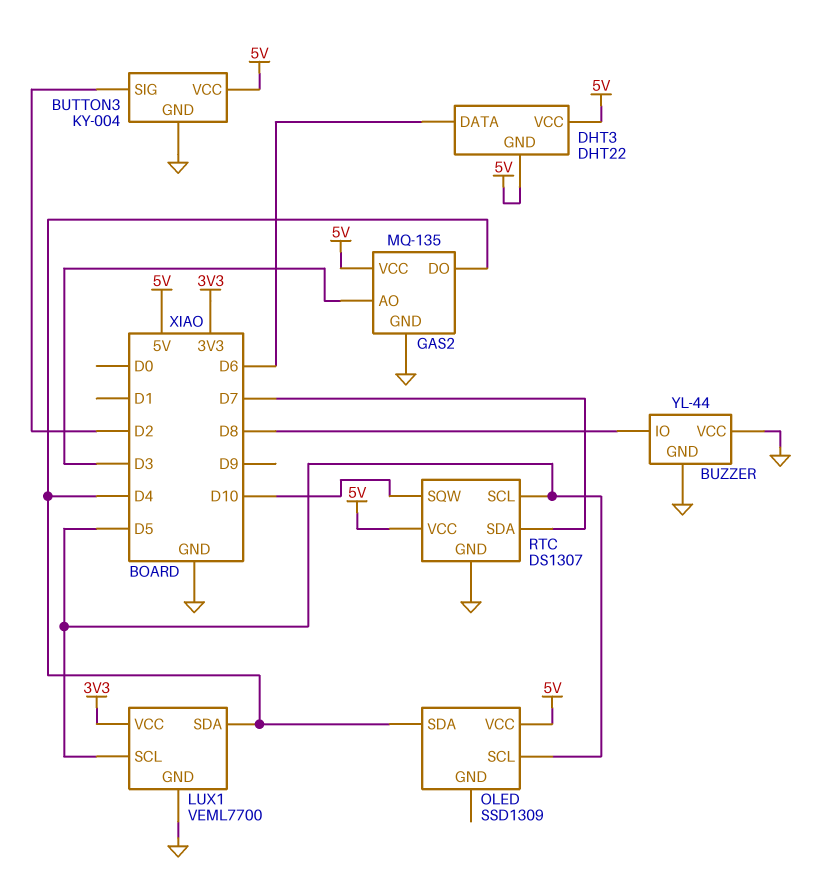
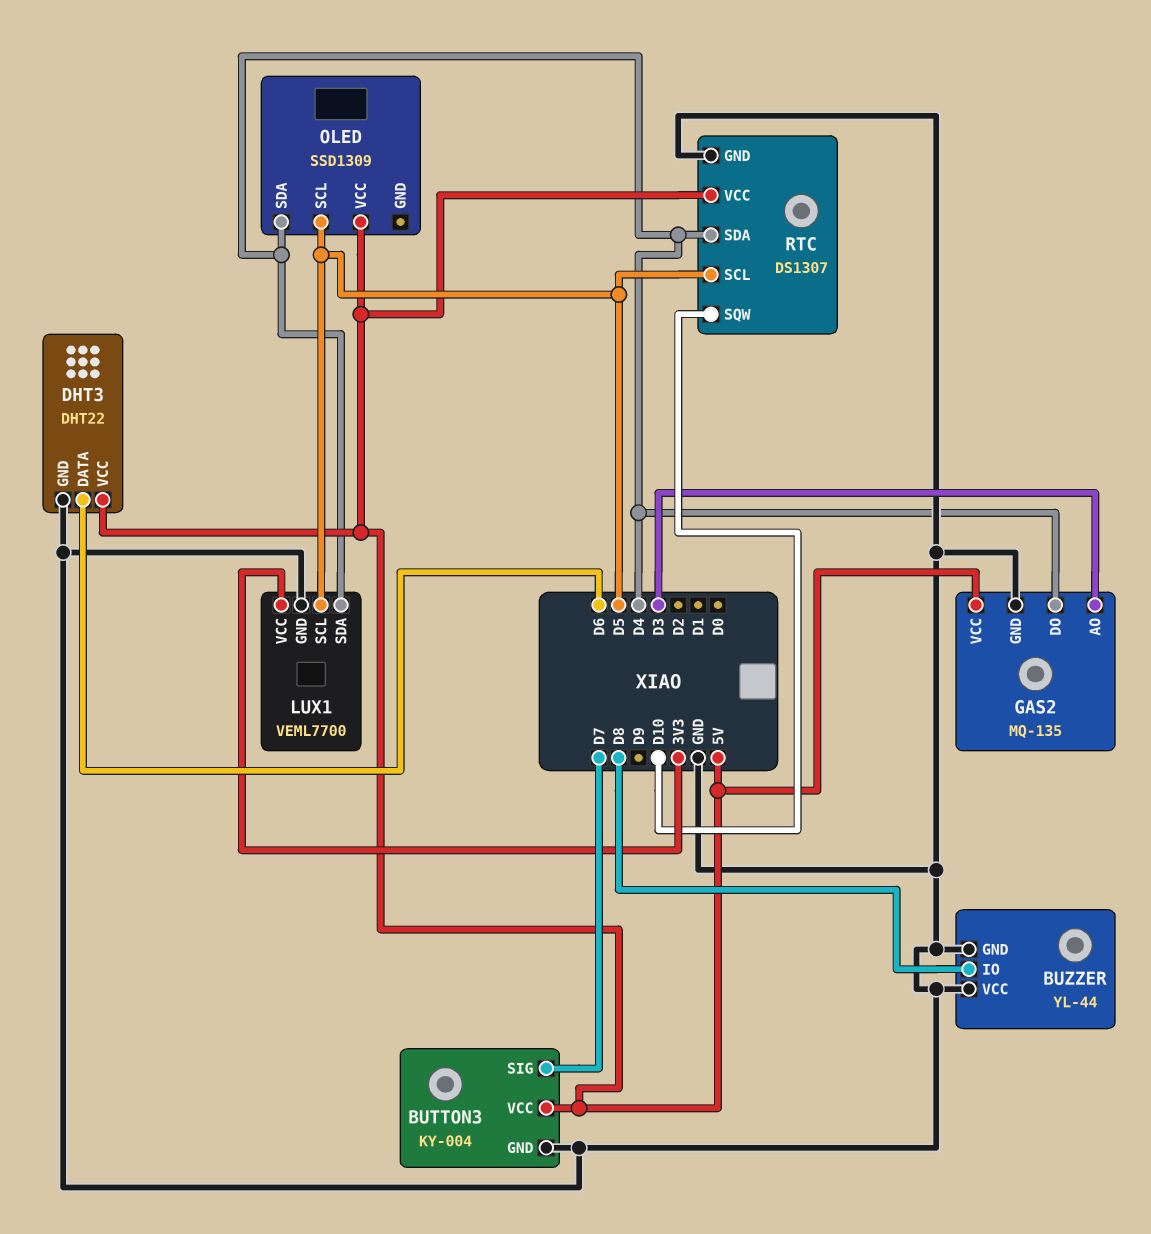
BUTTON3 pin SIG: D2 -> D7
DHT3 pin GND: 5V -> GND
RTC pin SDA: D7 -> D4

